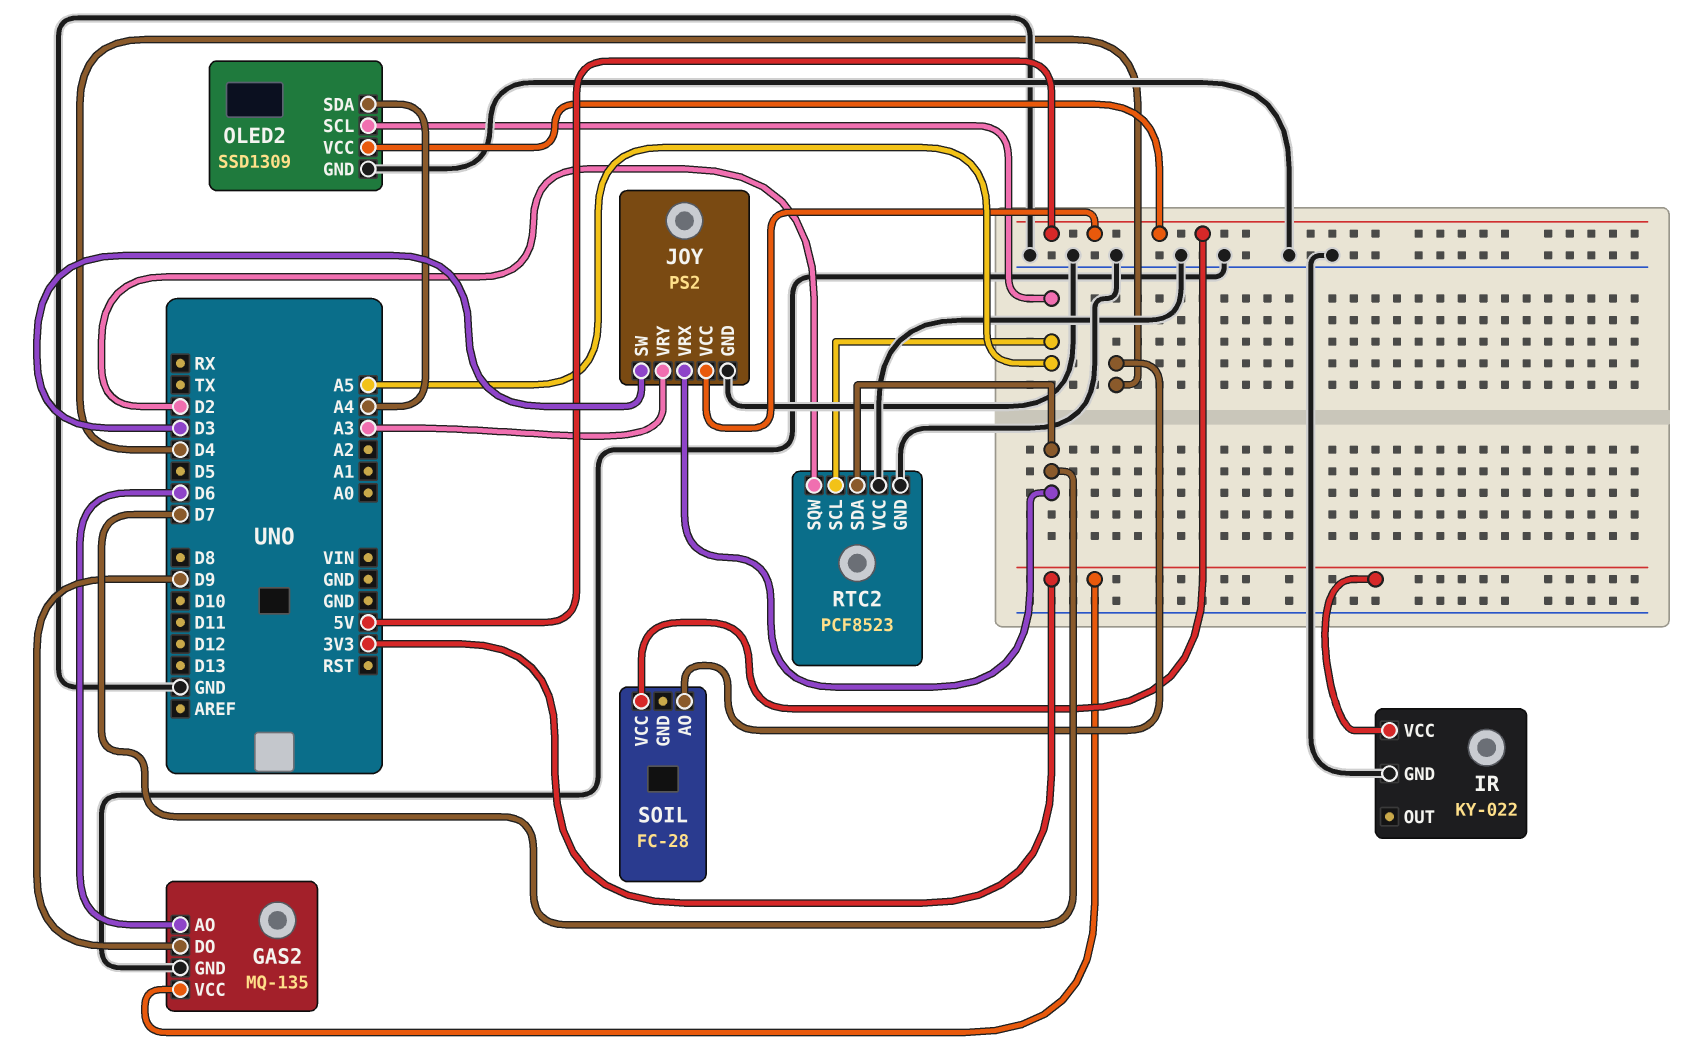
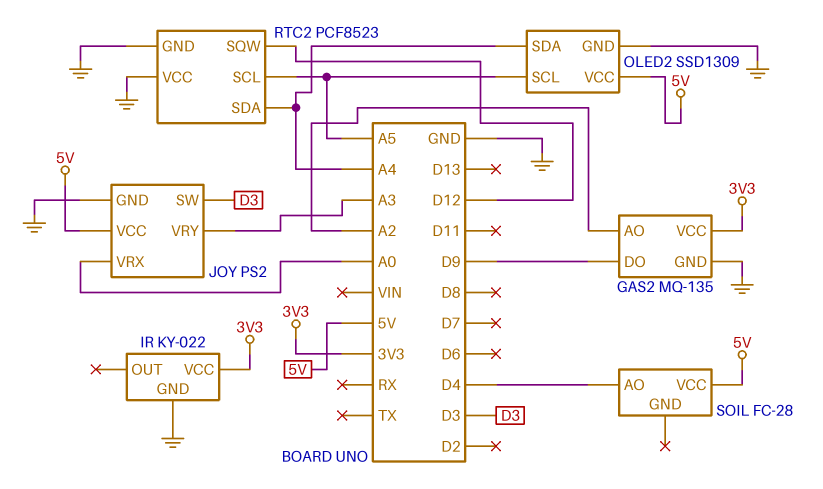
GAS2 pin AO: D6 -> A2
JOY pin VRX: D7 -> A0
RTC2 pin SDA: D7 -> A4
RTC2 pin SQW: D2 -> D12

